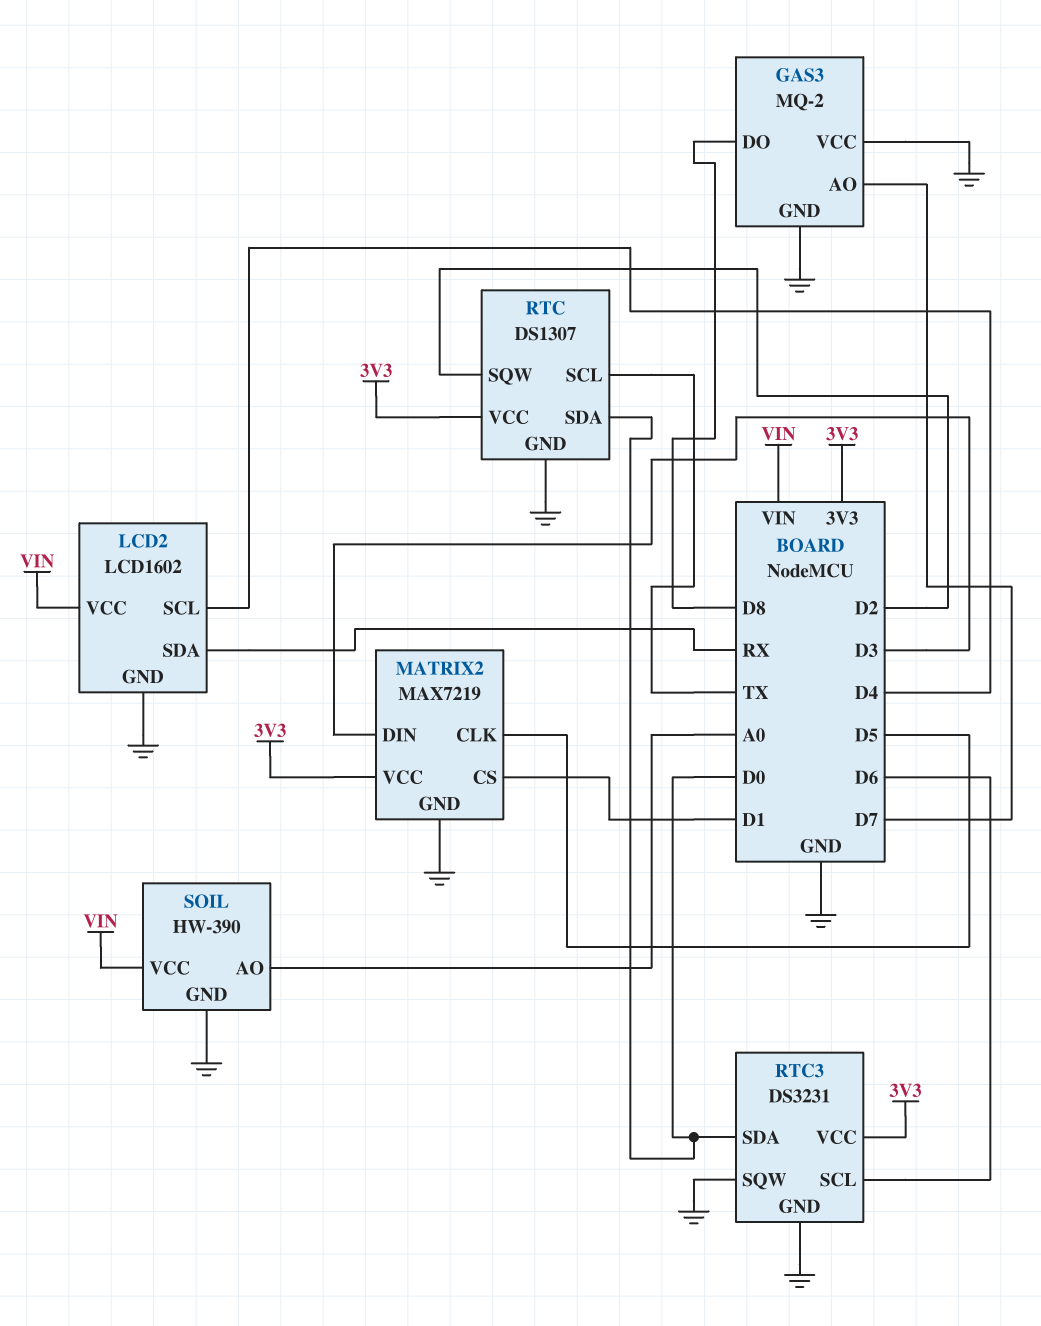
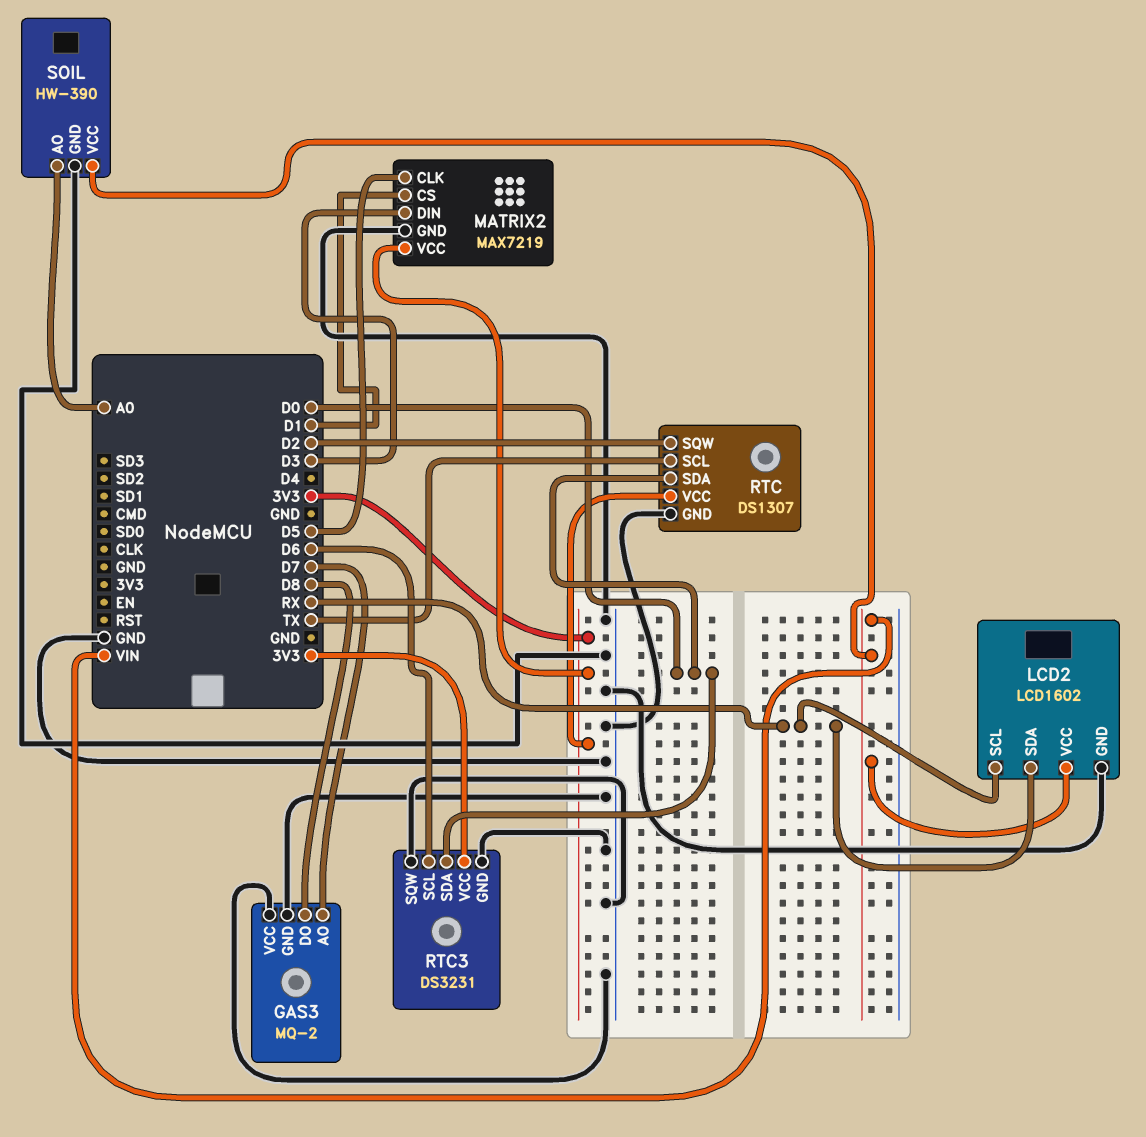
LCD2 pin SCL: D4 -> RX

